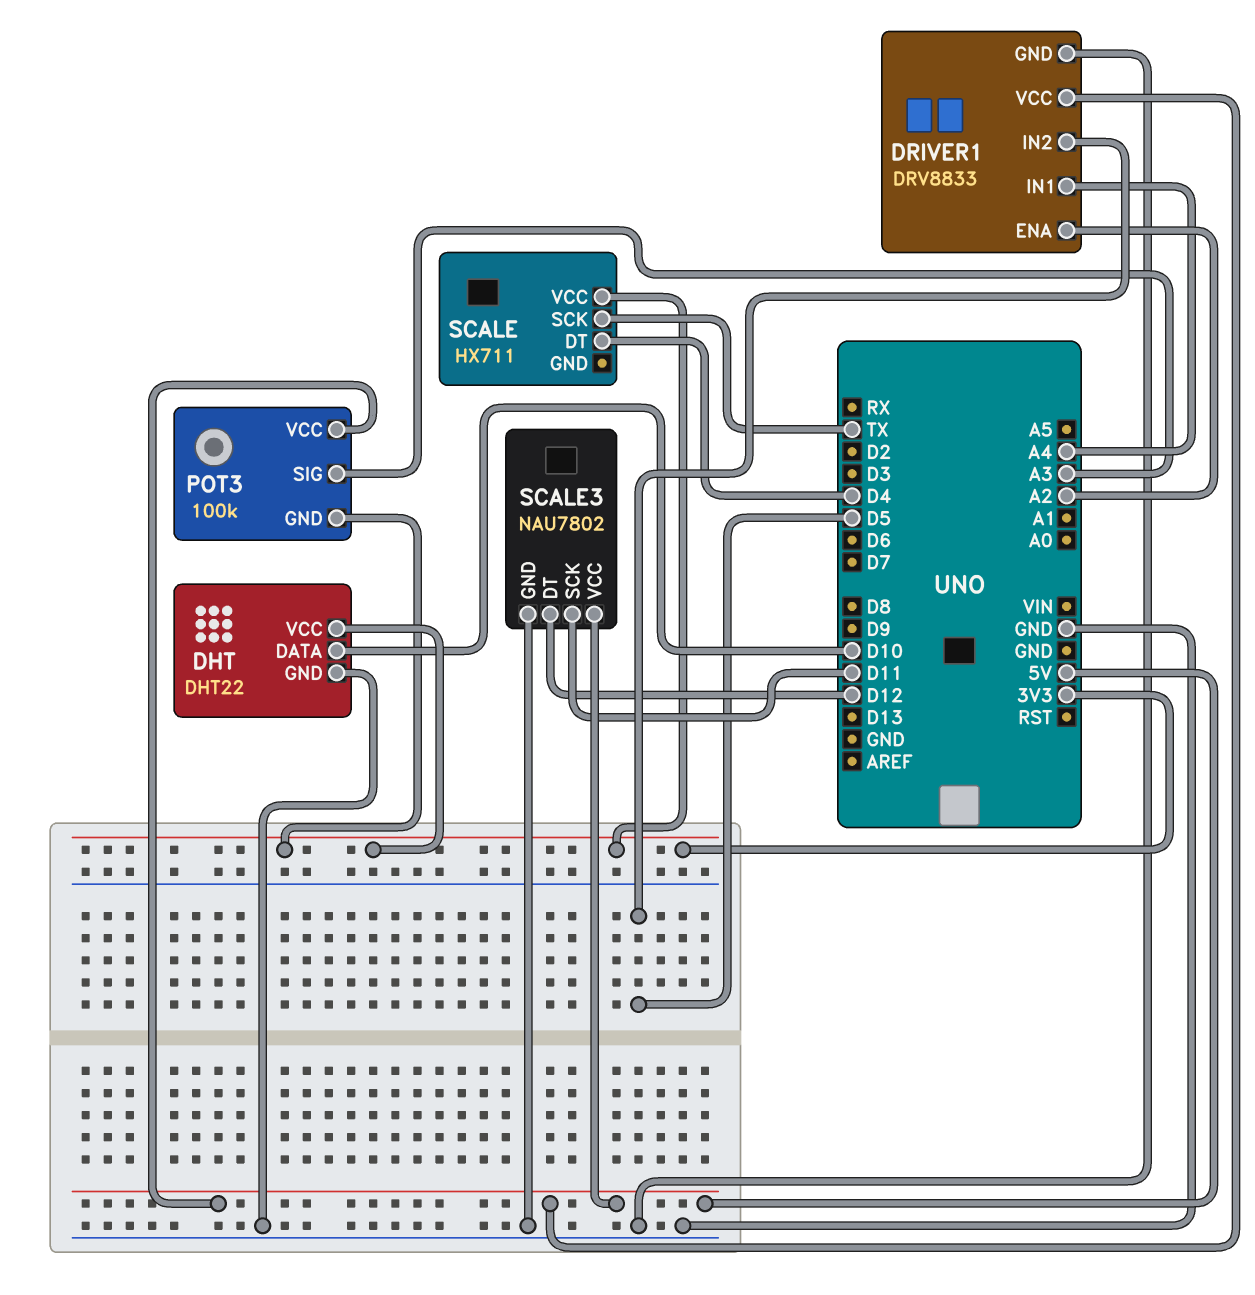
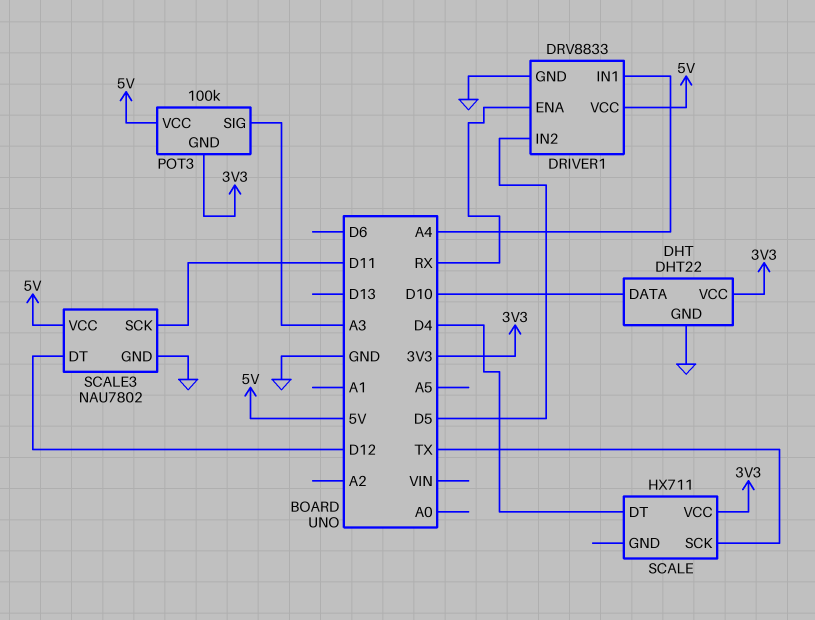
DRIVER1 pin ENA: A2 -> RX

